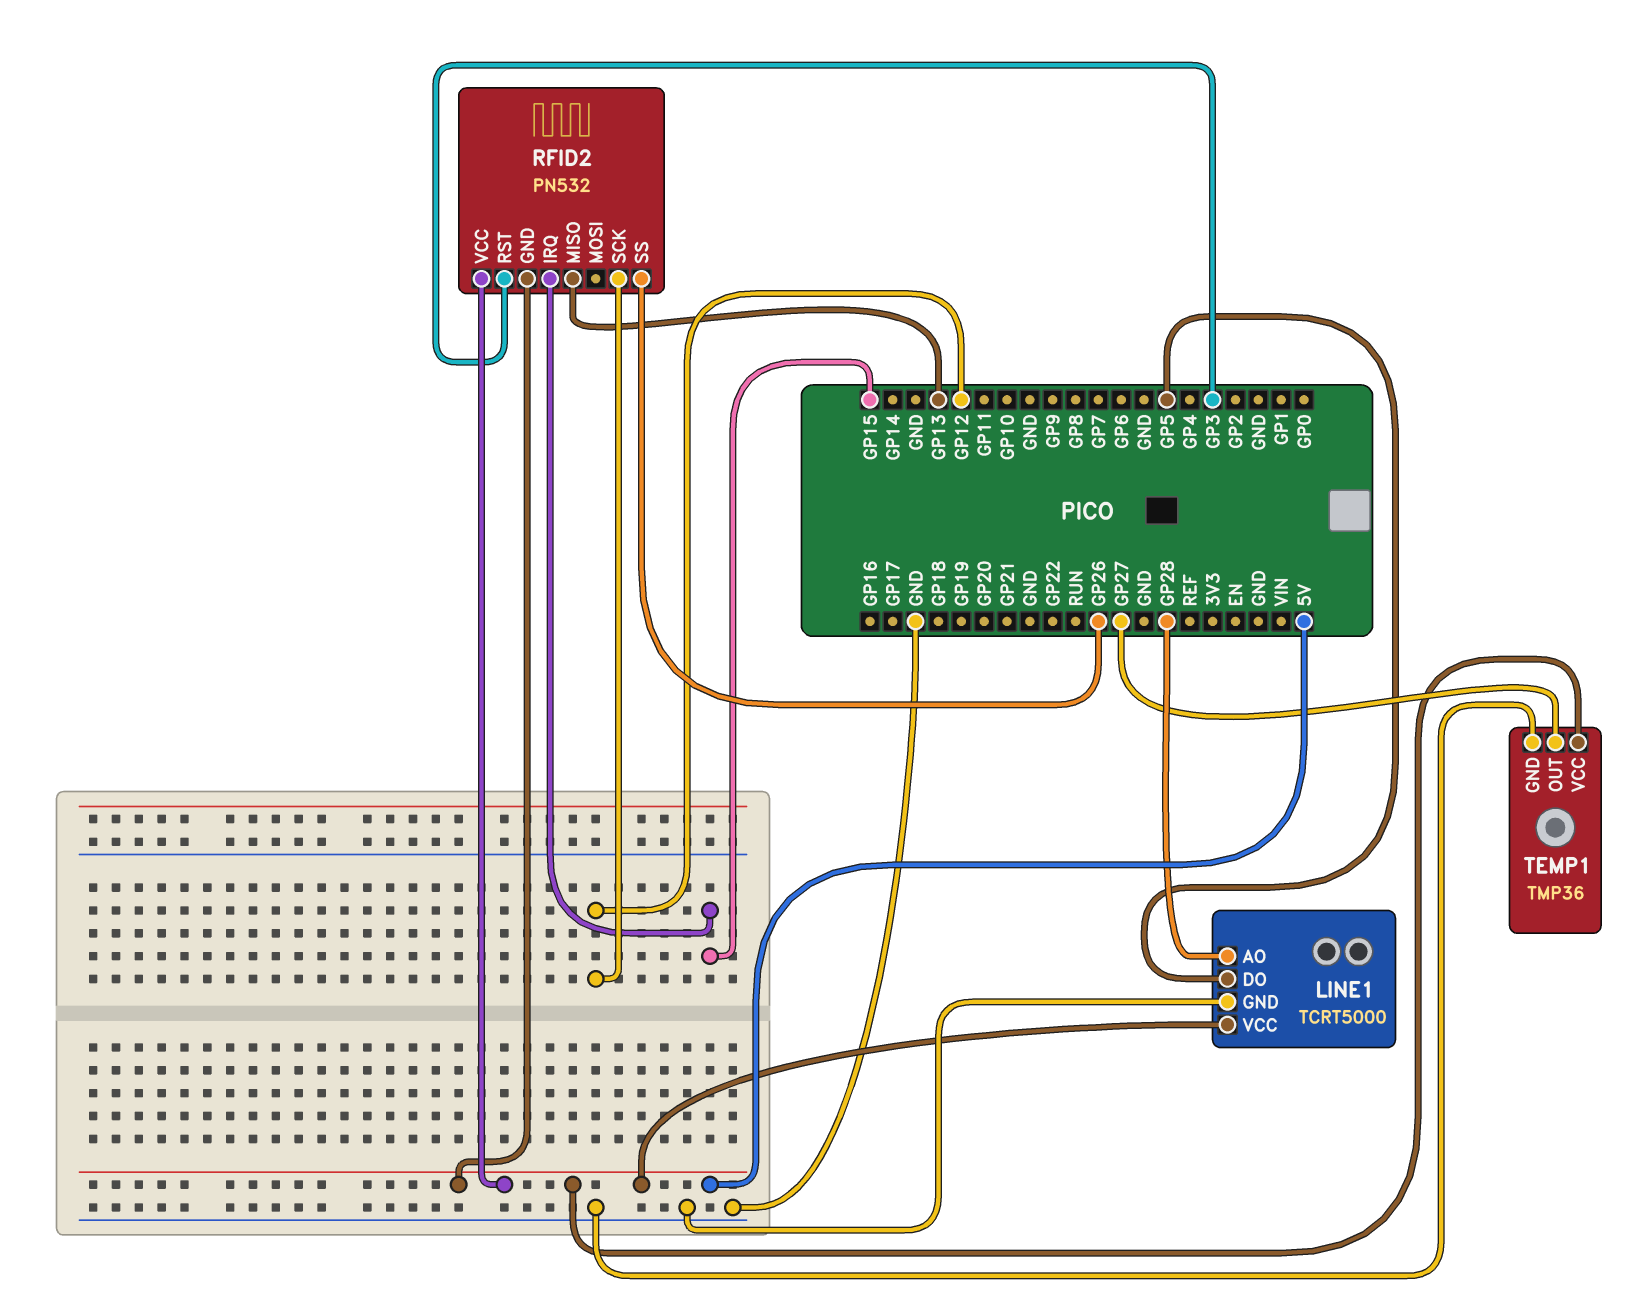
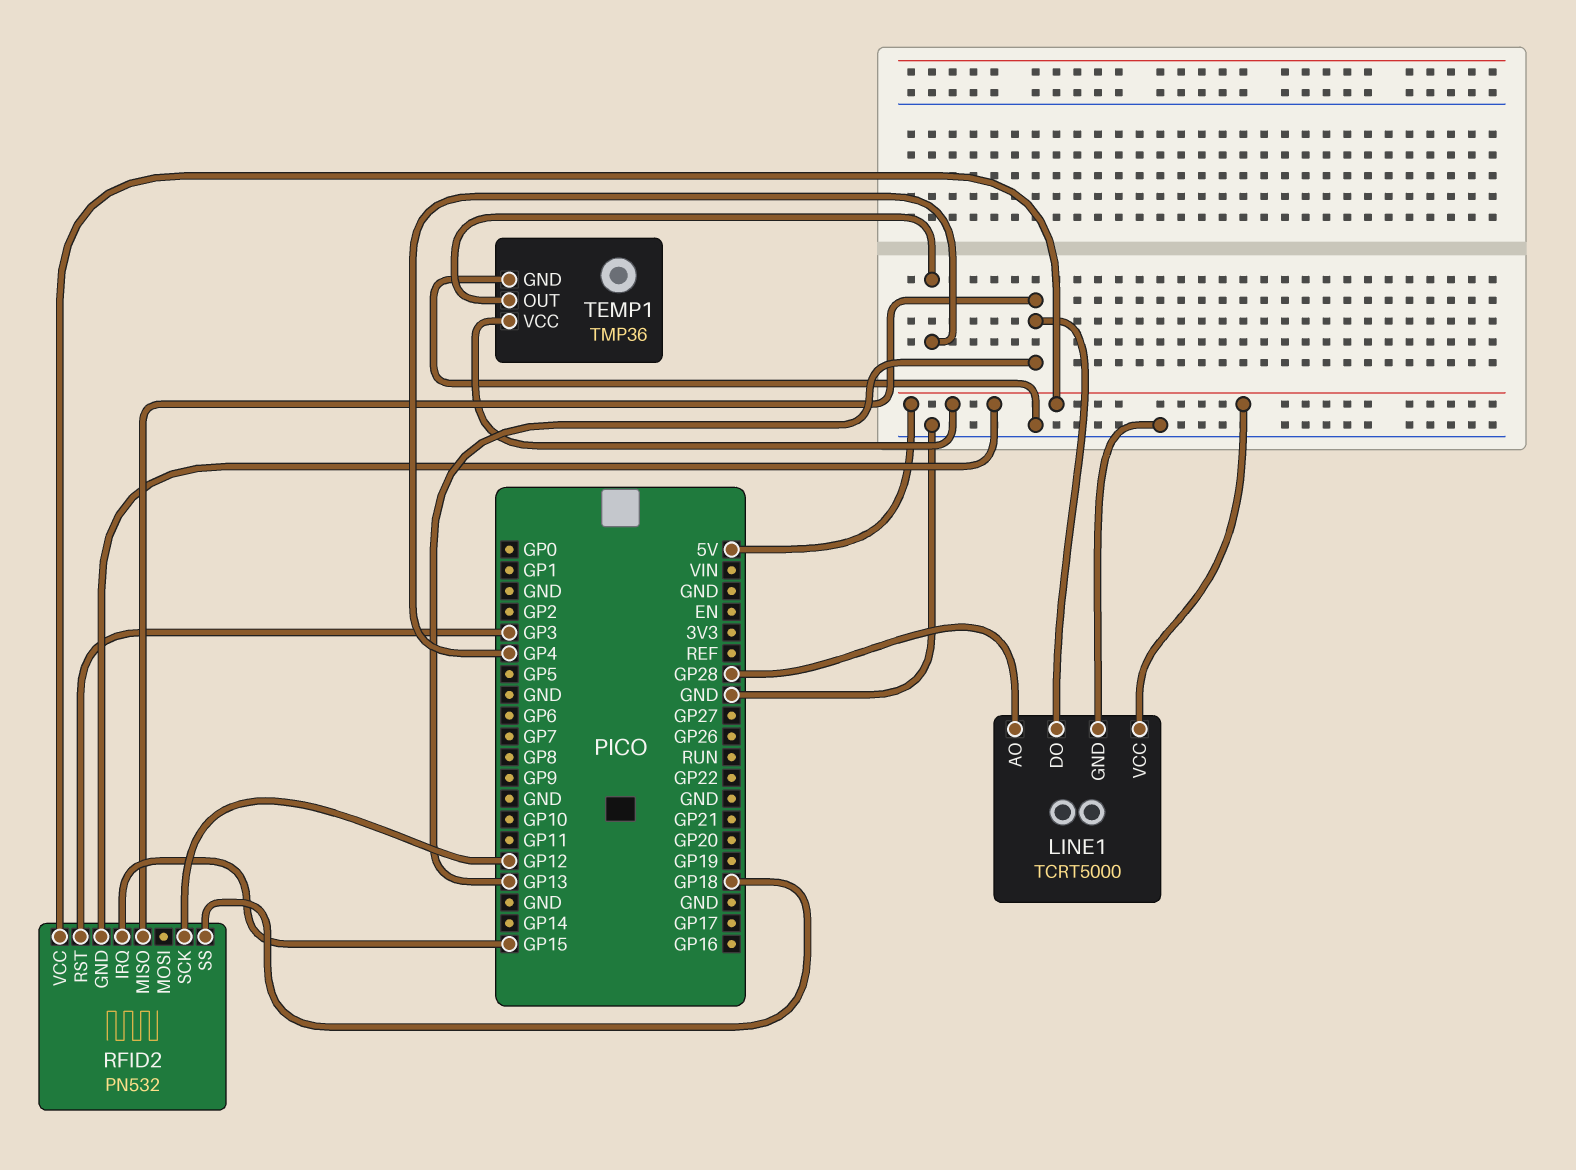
LINE1 pin DO: GP5 -> GP13
RFID2 pin SS: GP26 -> GP18
TEMP1 pin OUT: GP27 -> GP4

